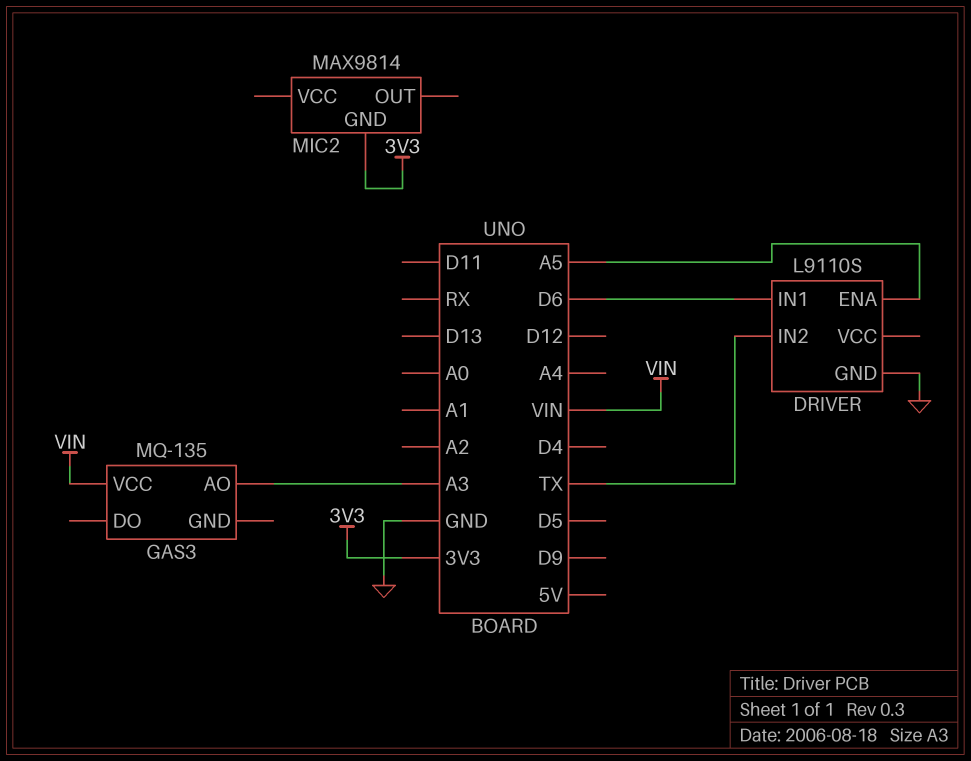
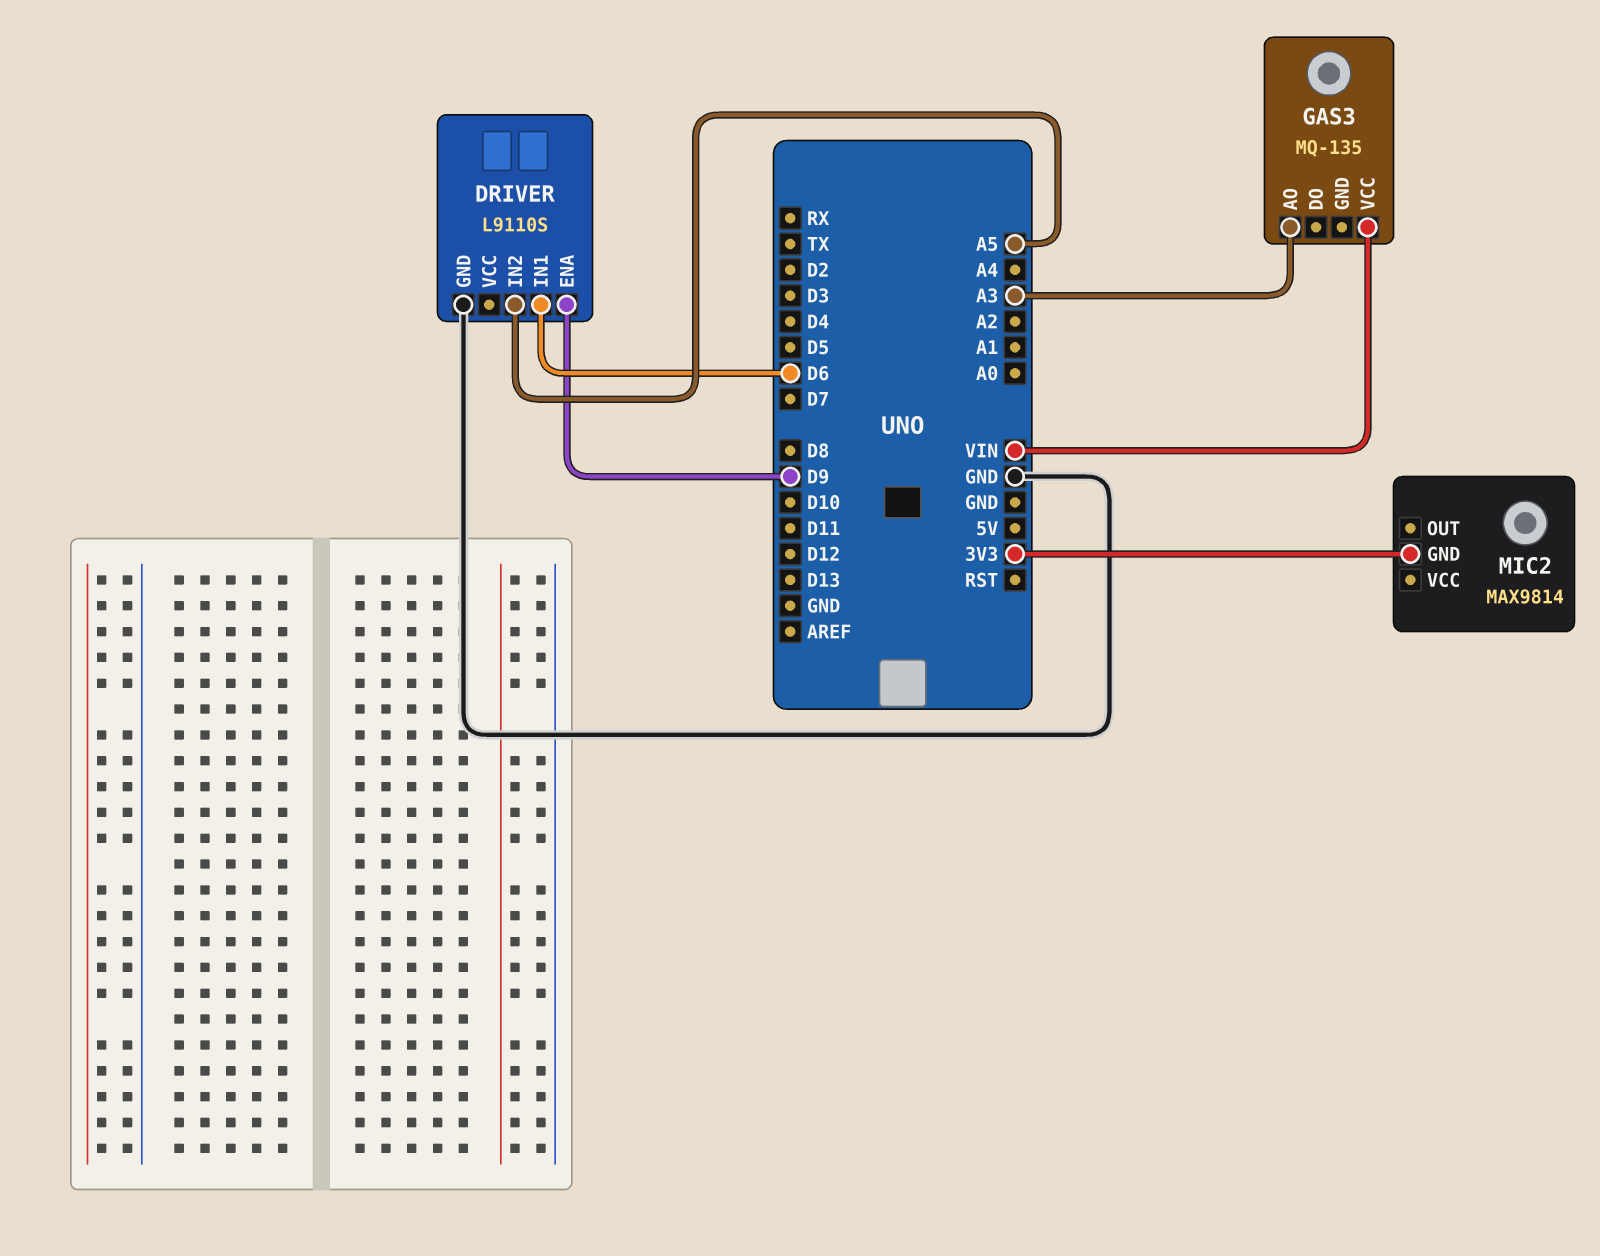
DRIVER pin ENA: A5 -> D9
DRIVER pin IN2: TX -> A5

